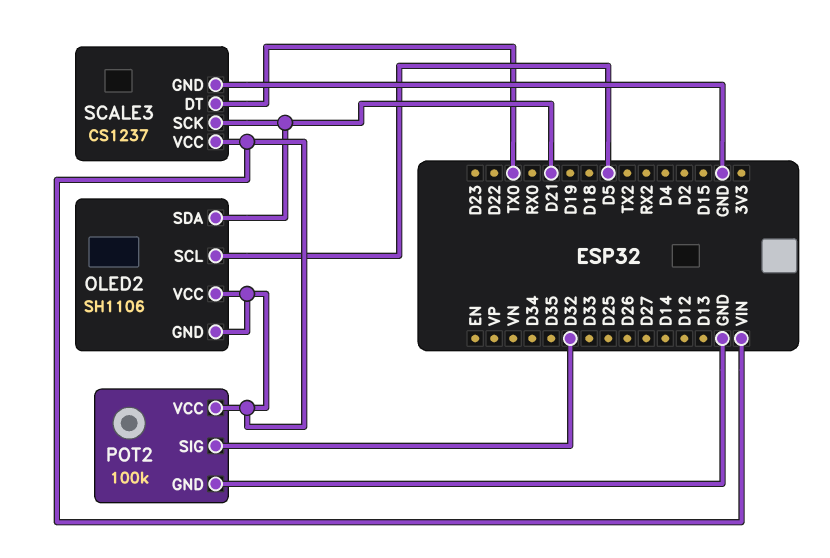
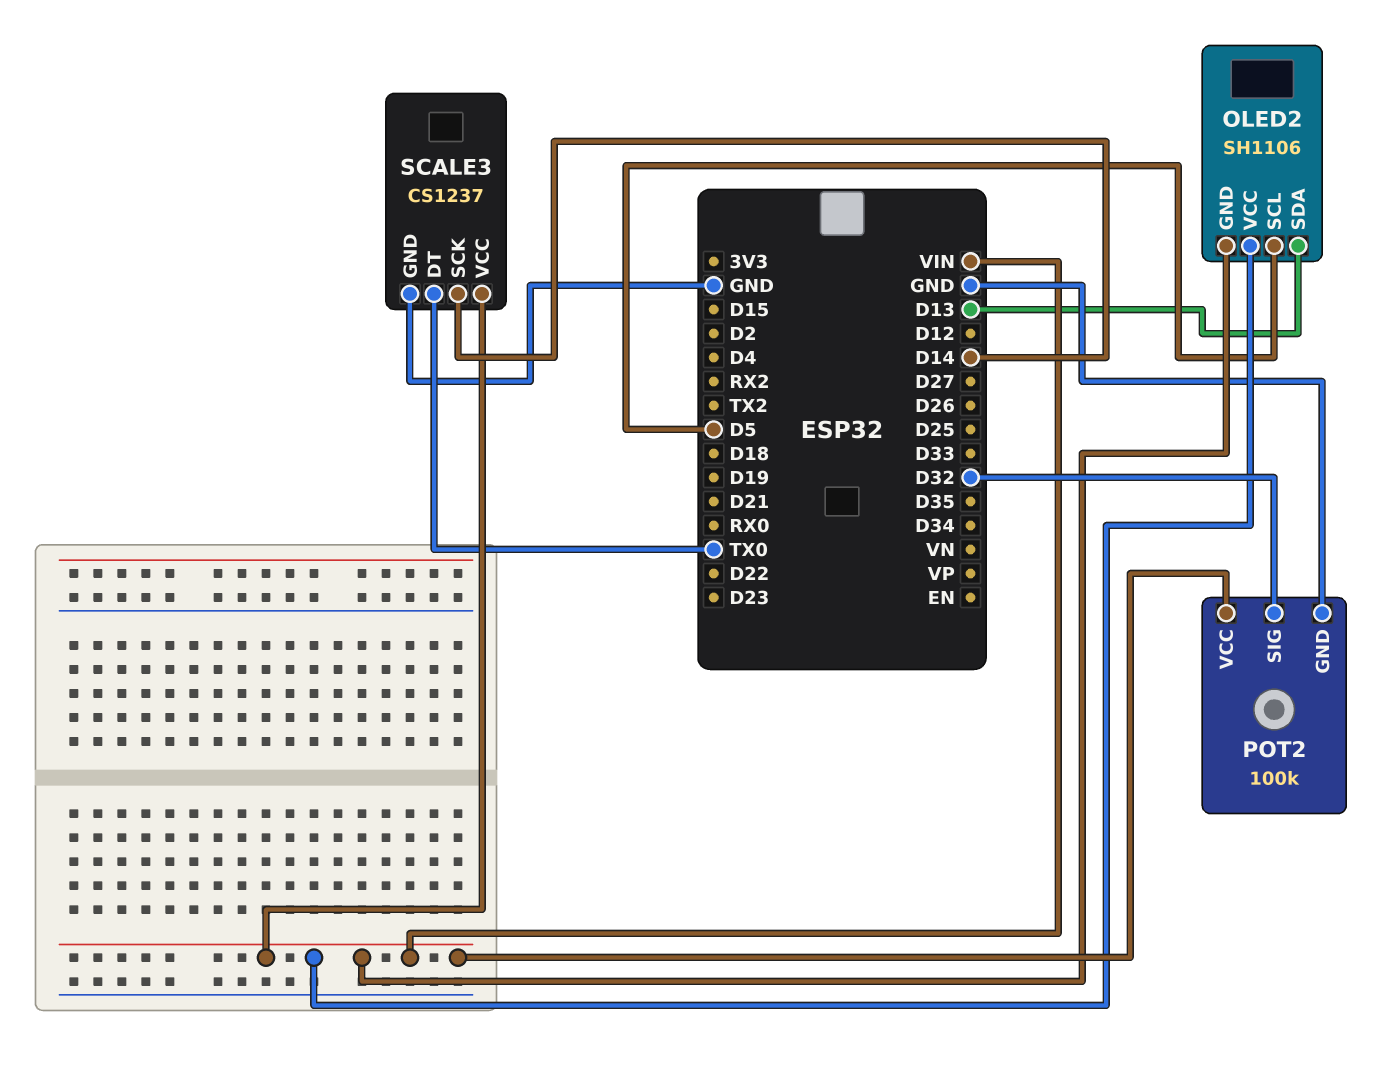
OLED2 pin SDA: D21 -> D13
SCALE3 pin SCK: D21 -> D14

